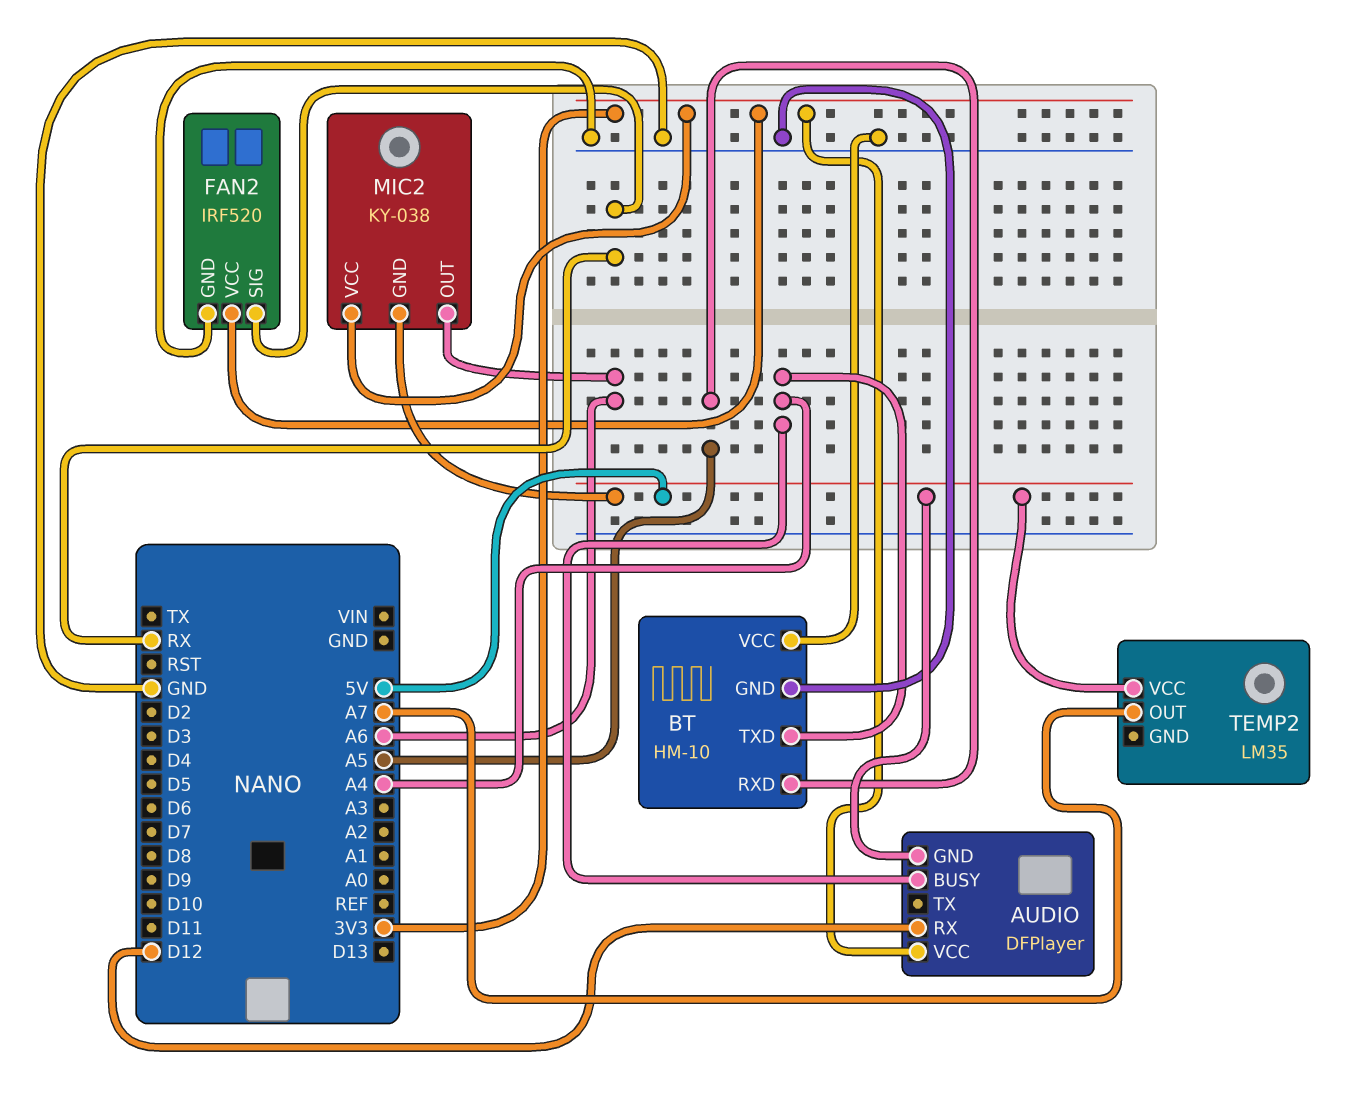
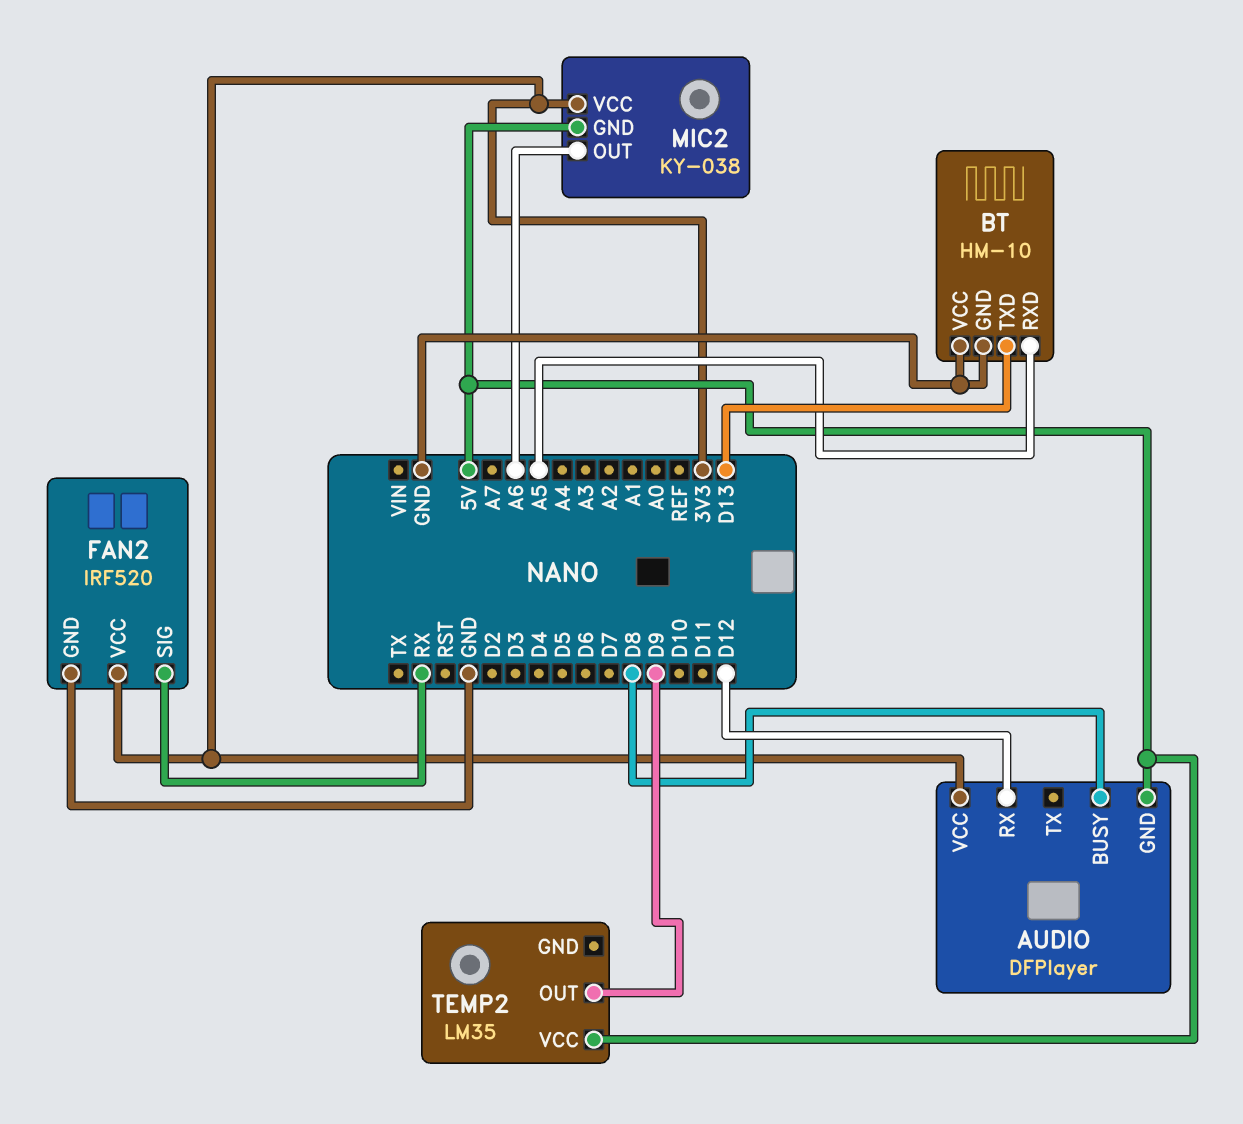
AUDIO pin BUSY: A4 -> D8
BT pin TXD: A4 -> D13
TEMP2 pin OUT: A7 -> D9

